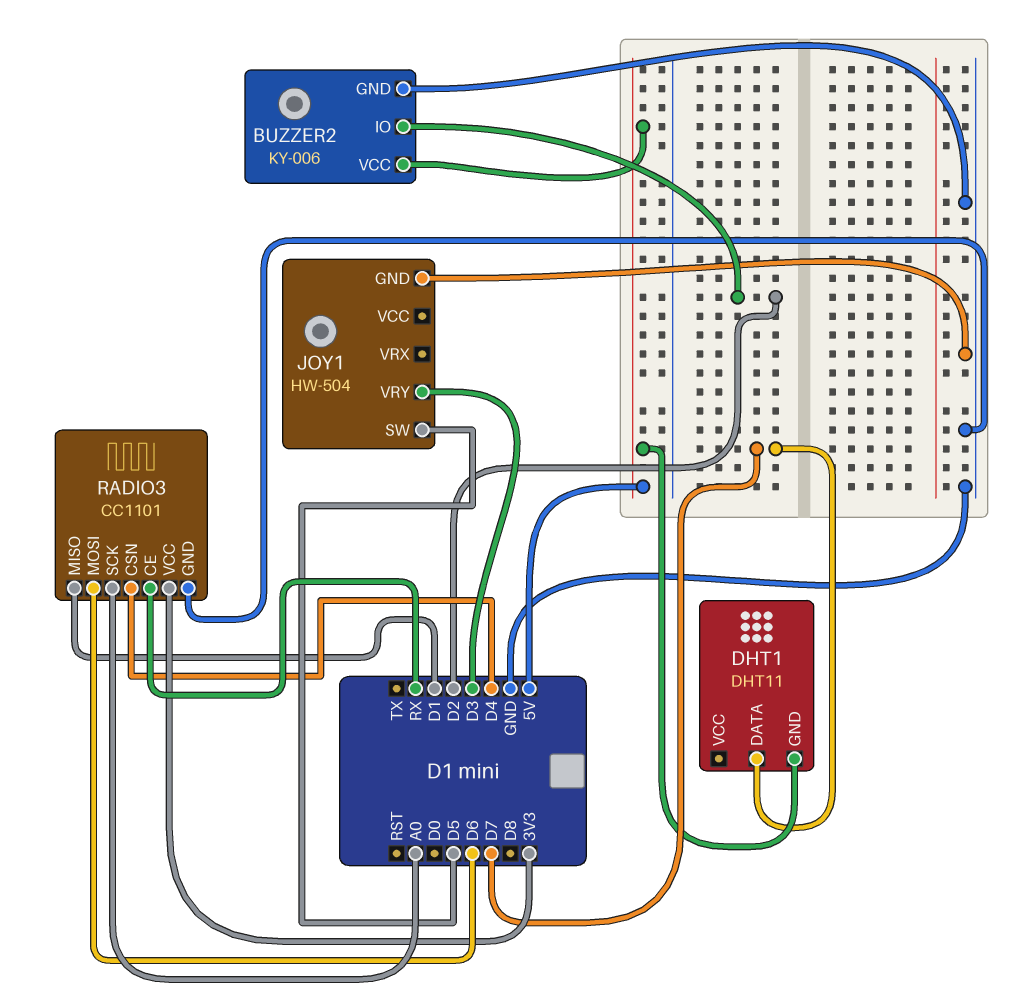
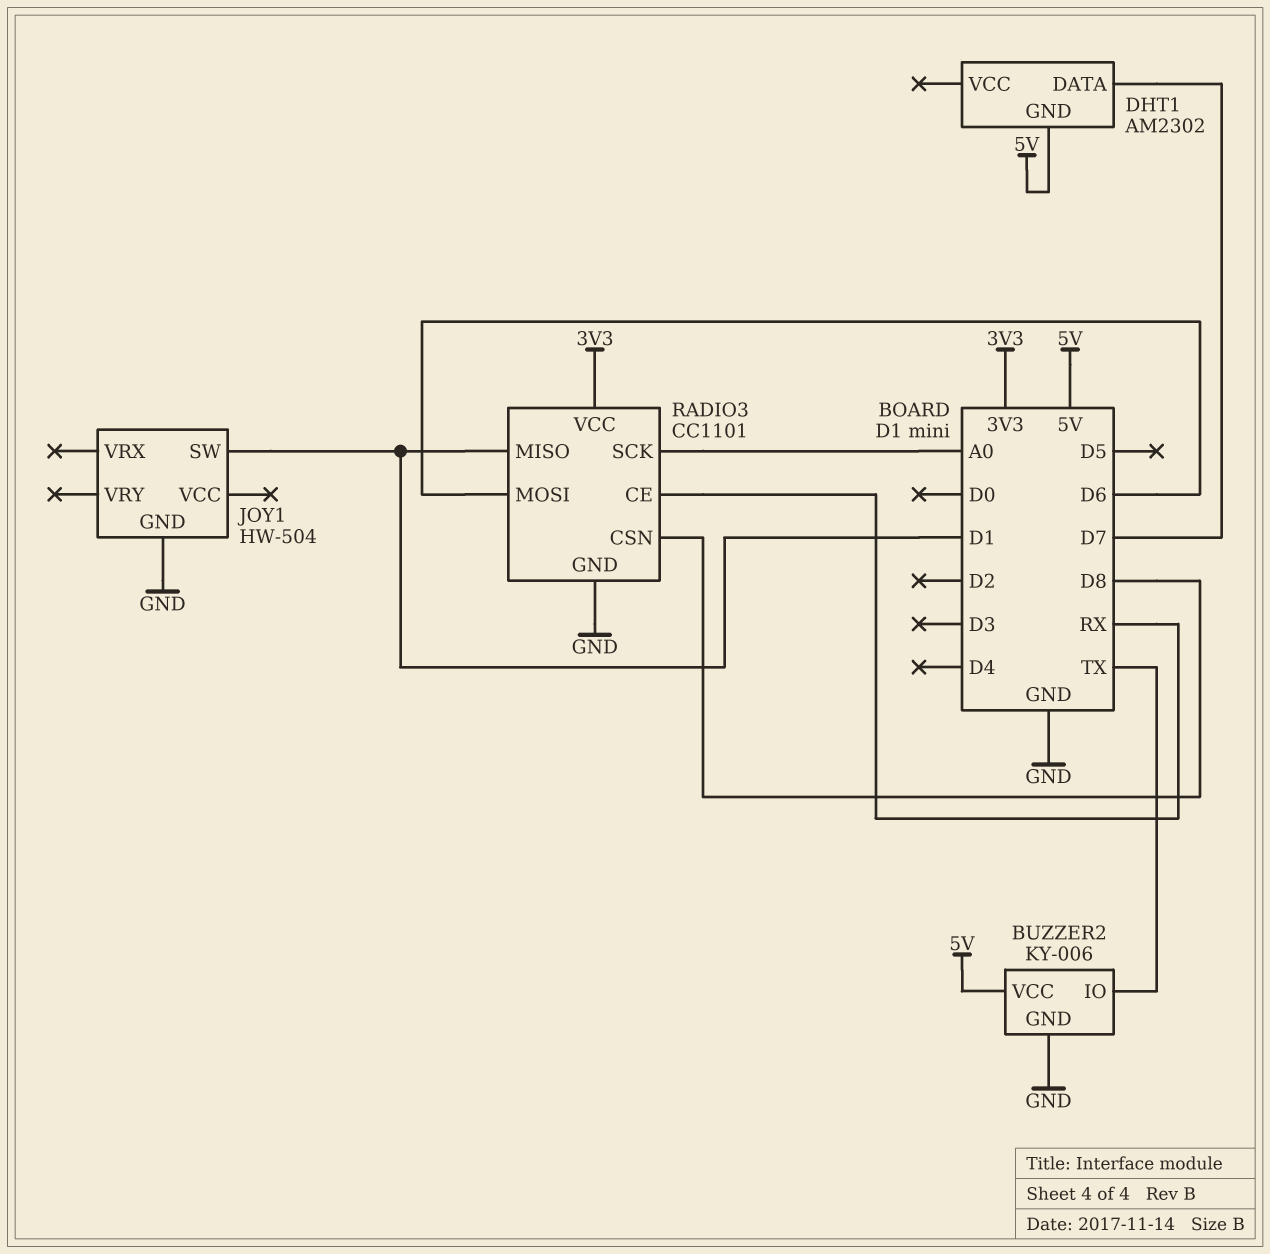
BUZZER2 pin IO: D2 -> TX
DHT1: DHT11 -> AM2302
JOY1 pin SW: D5 -> D1
JOY1 pin VRY: D3 -> none
RADIO3 pin CSN: D4 -> D8

